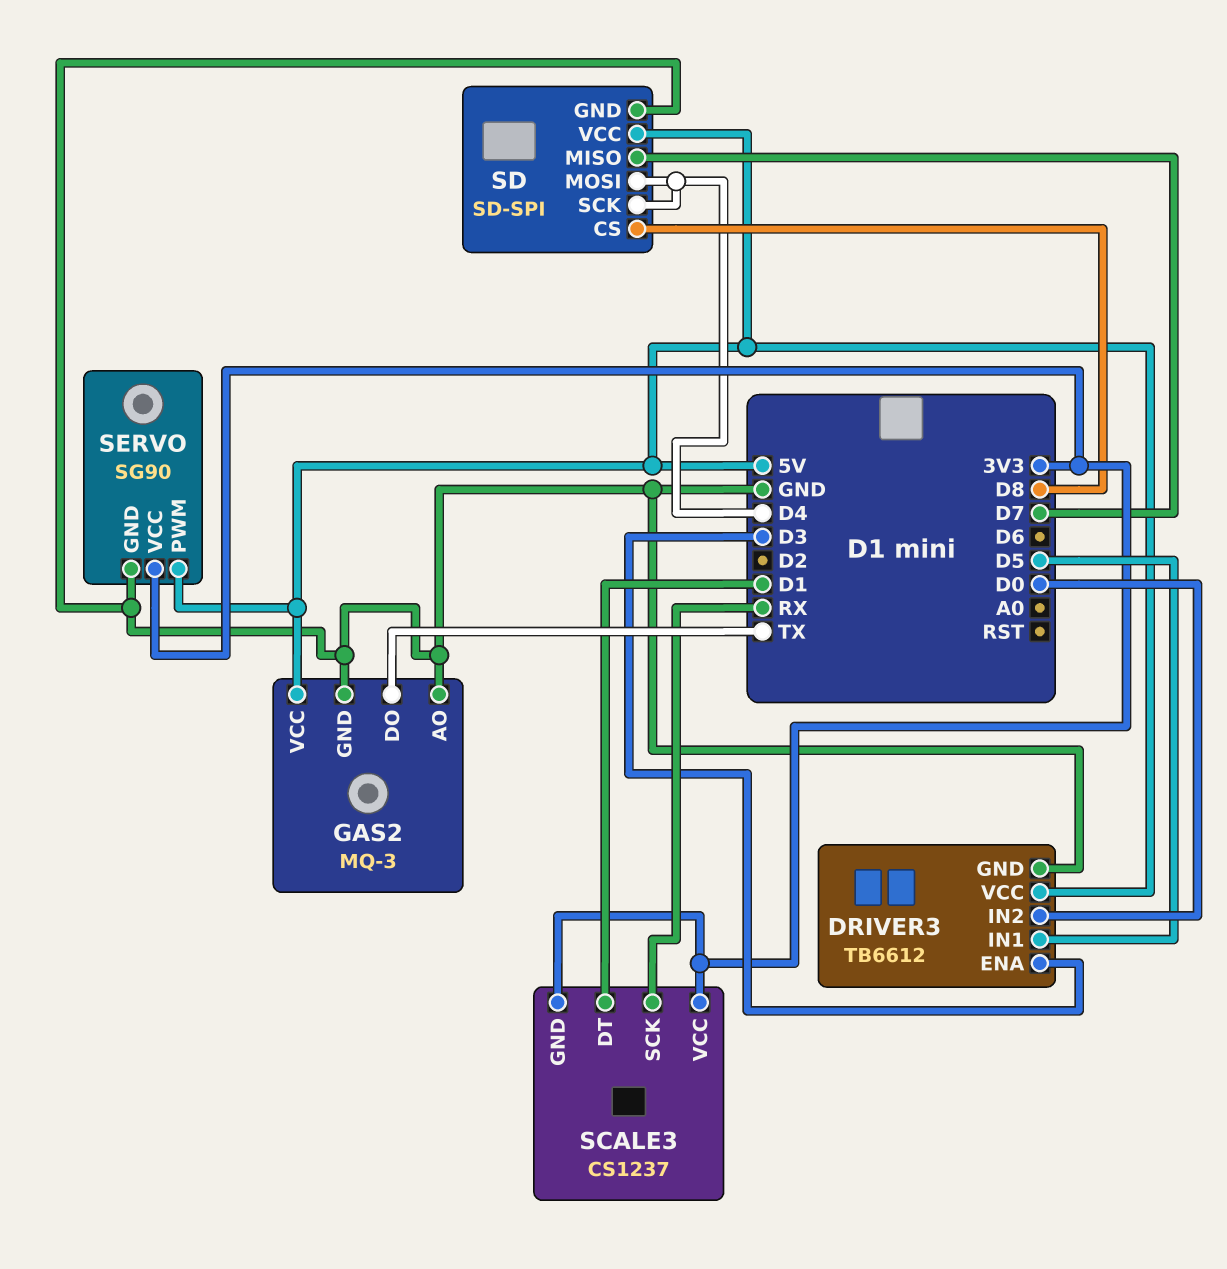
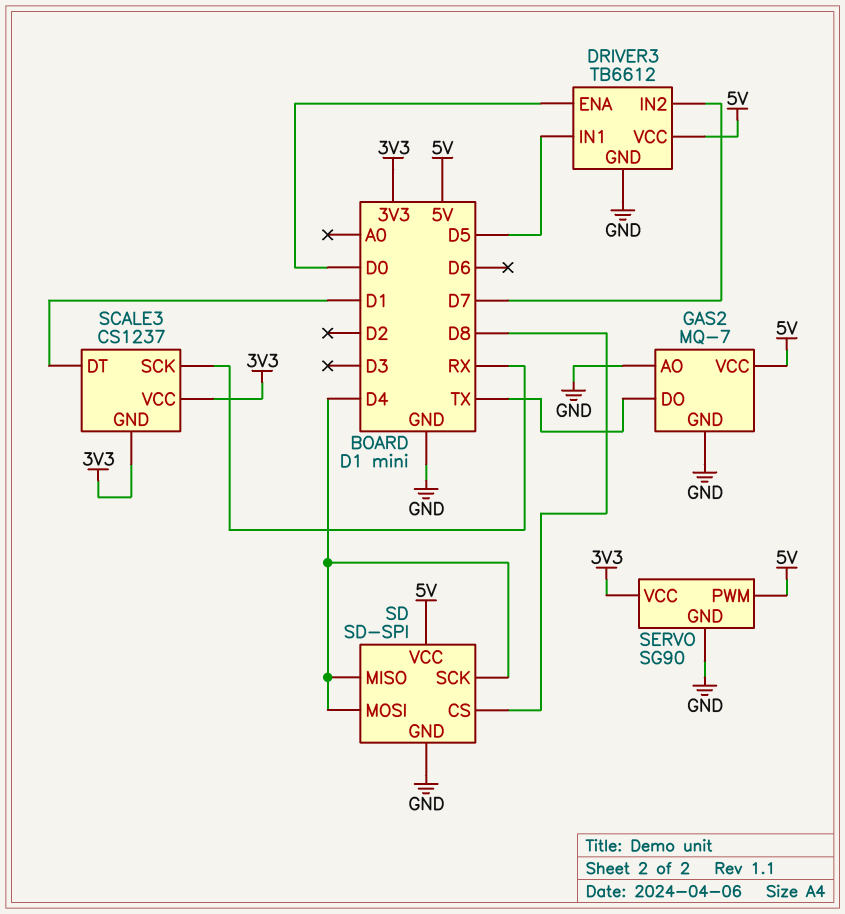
DRIVER3 pin ENA: D3 -> D0
DRIVER3 pin IN2: D0 -> D7
GAS2: MQ-3 -> MQ-7
SD pin MISO: D7 -> D4

